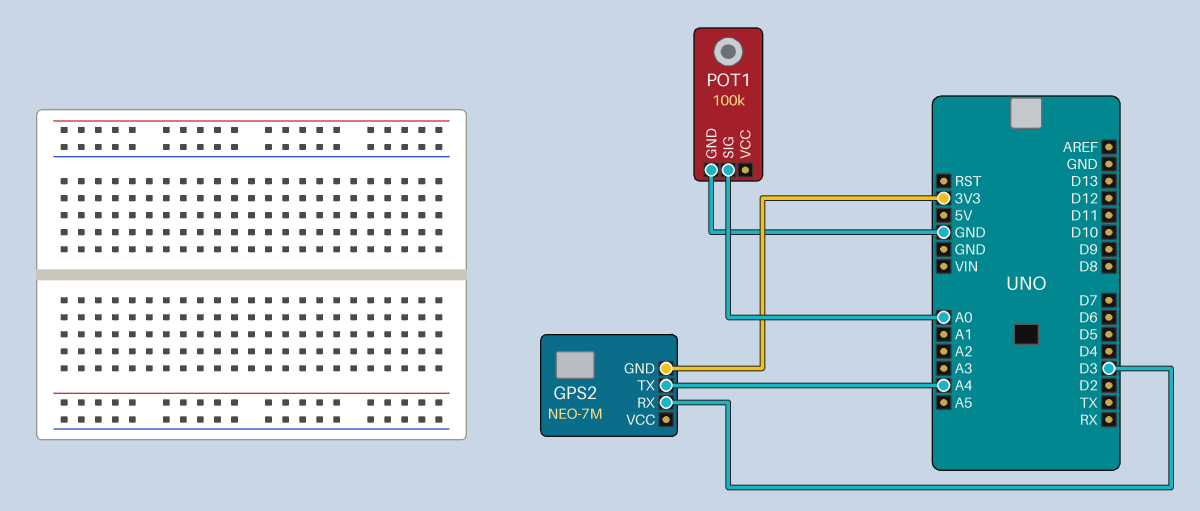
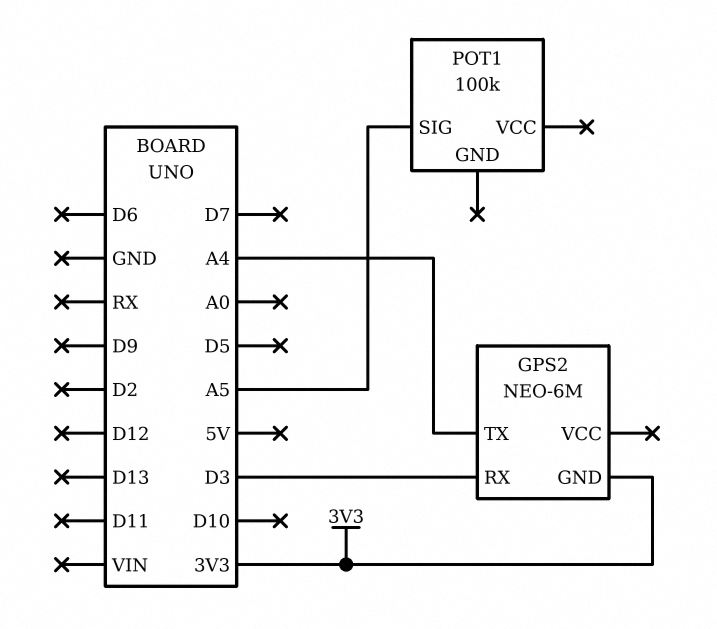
GPS2: NEO-7M -> NEO-6M
POT1 pin GND: GND -> none
POT1 pin SIG: A0 -> A5

